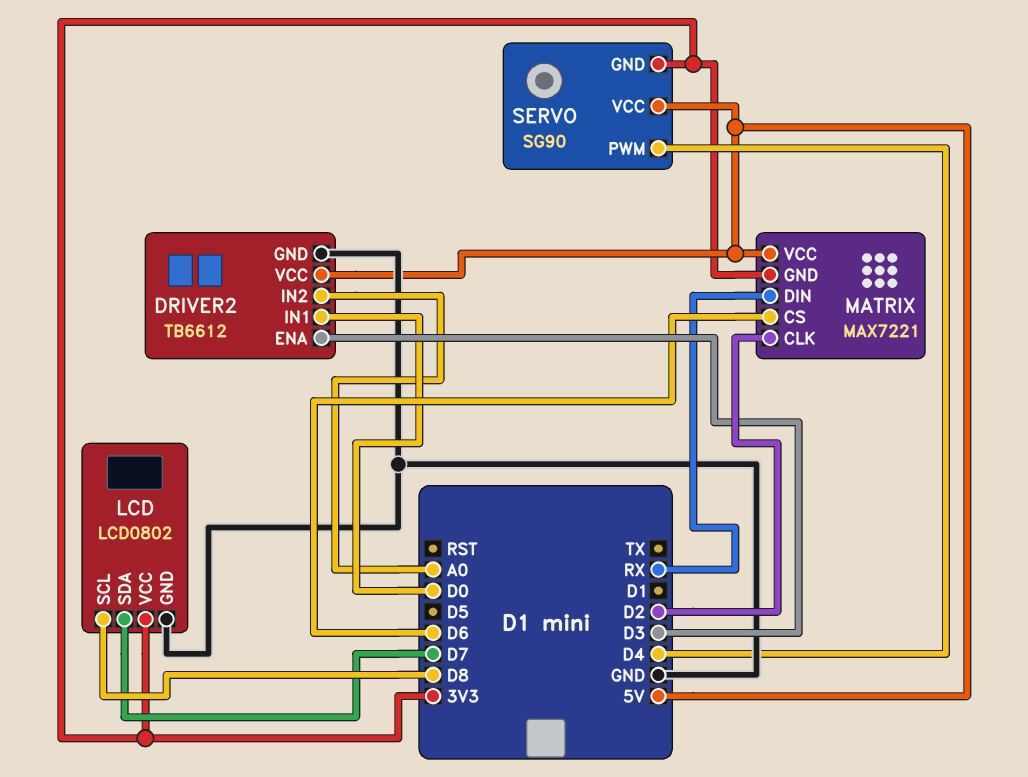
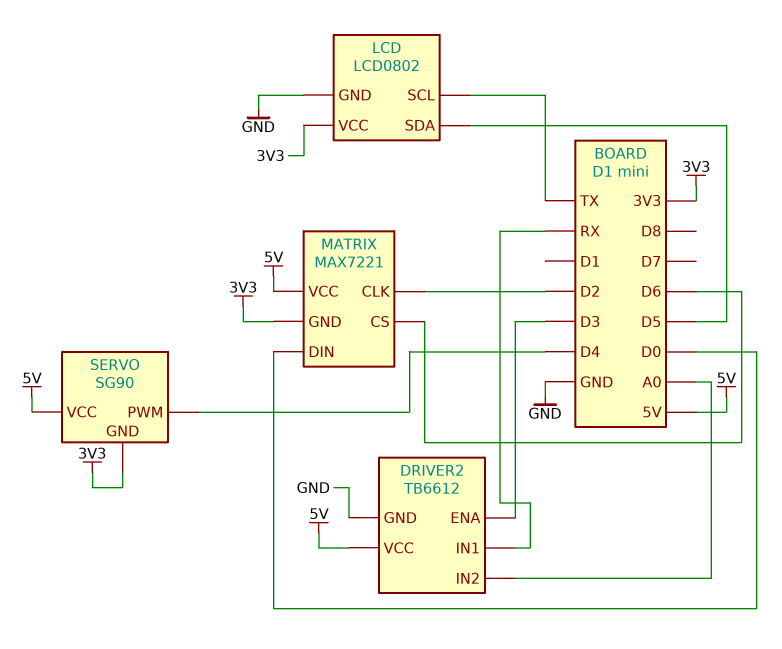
DRIVER2 pin IN1: D0 -> RX
LCD pin SCL: D8 -> TX
LCD pin SDA: D7 -> D5
MATRIX pin DIN: RX -> D0

